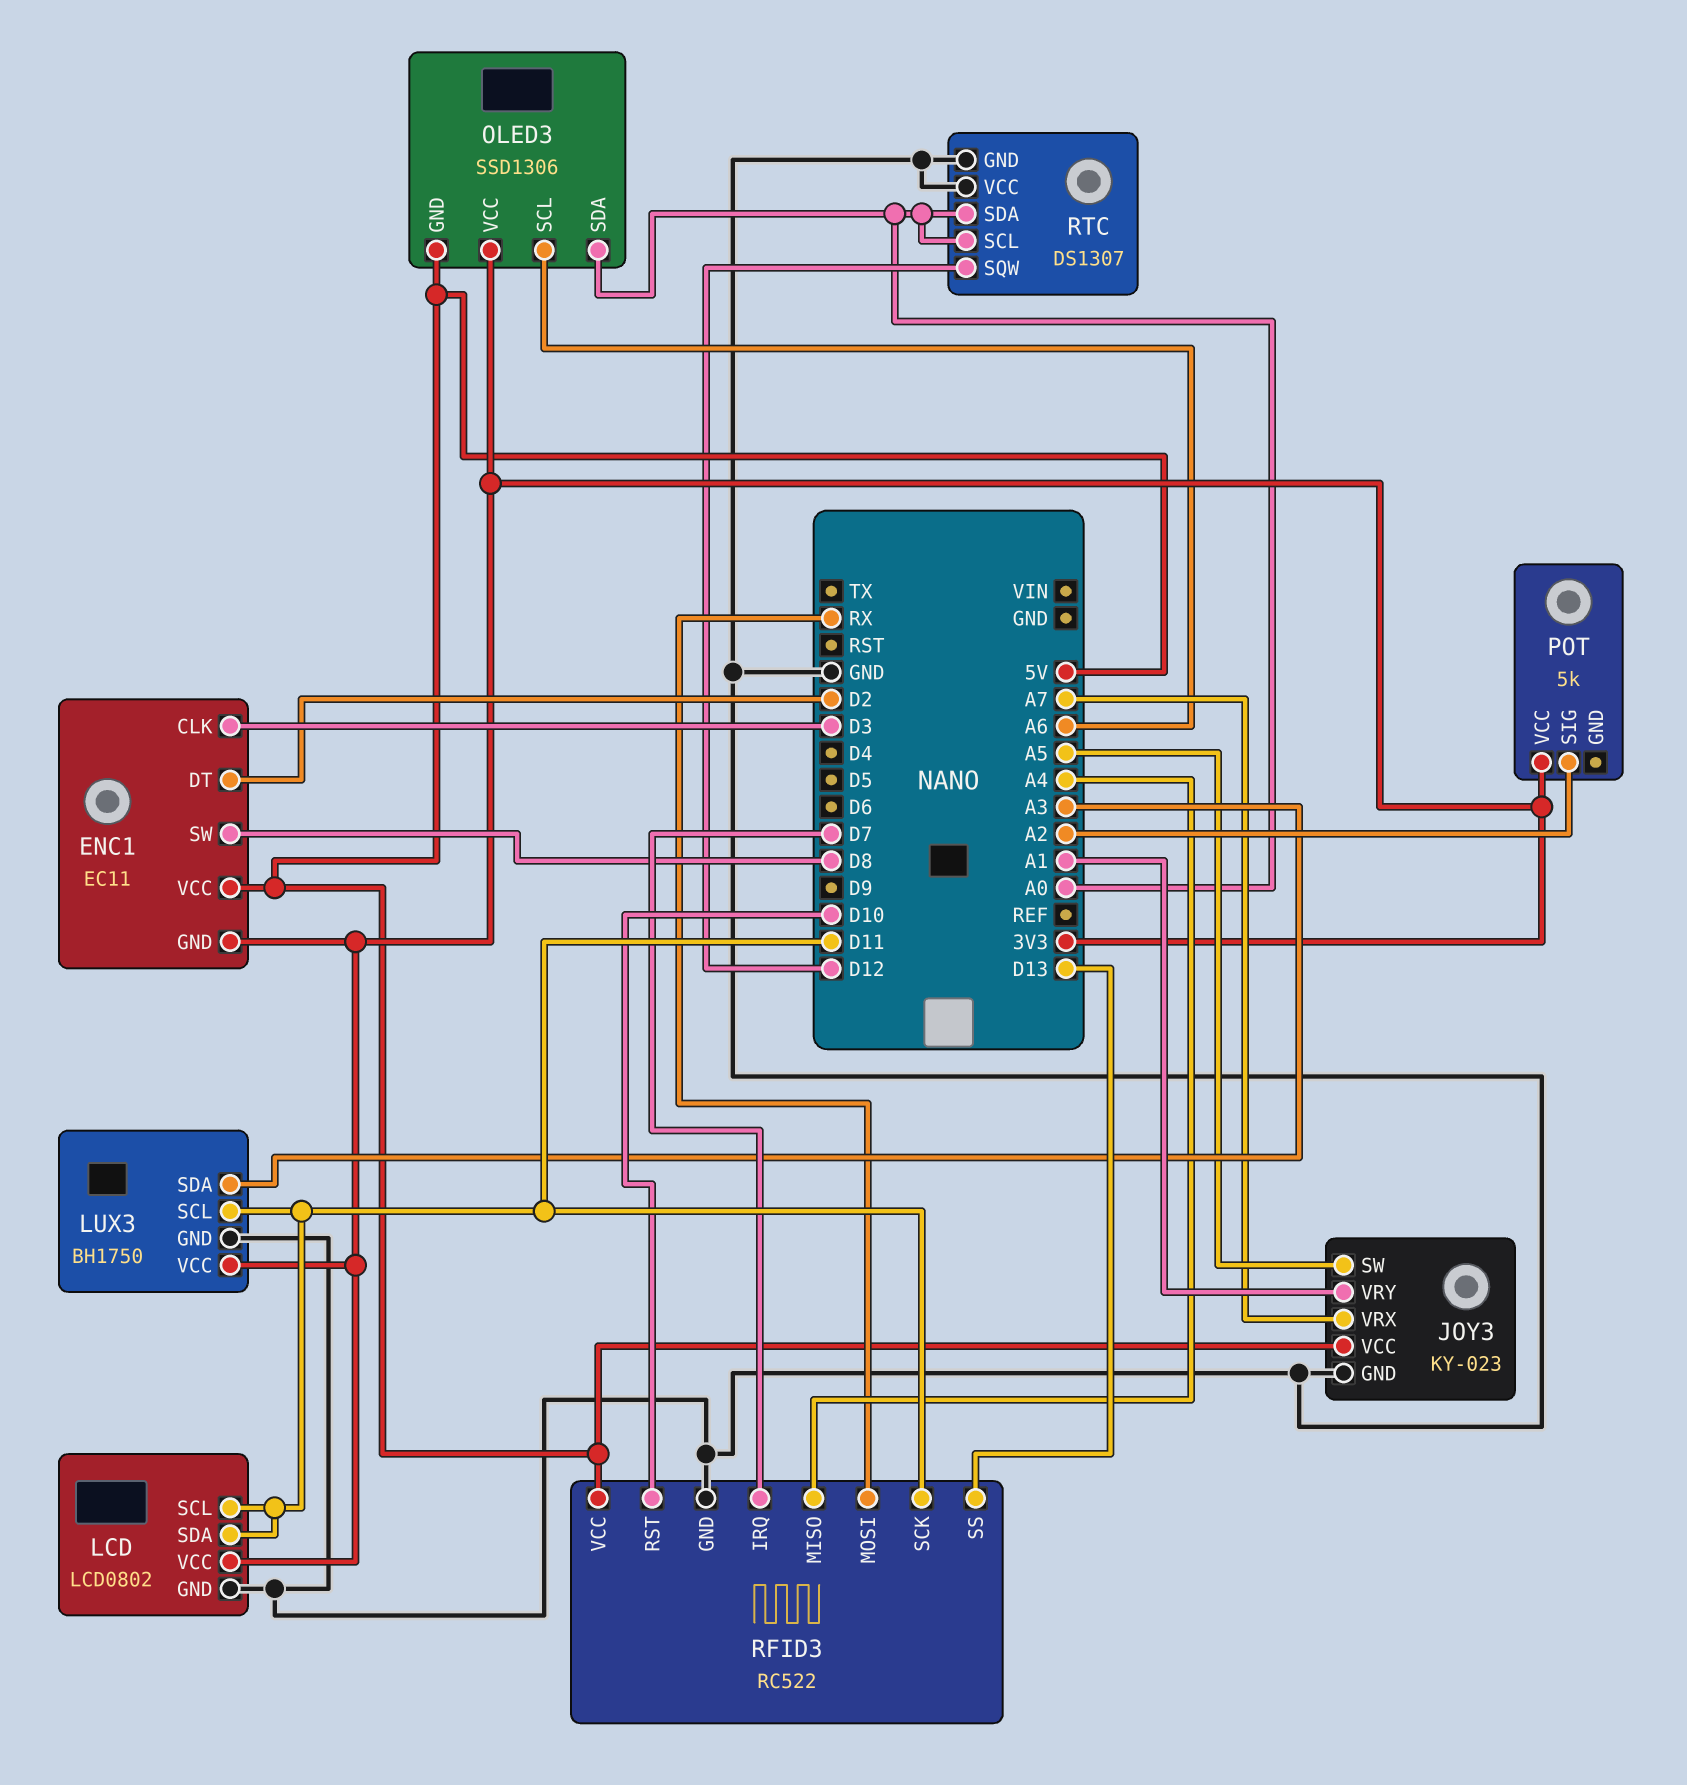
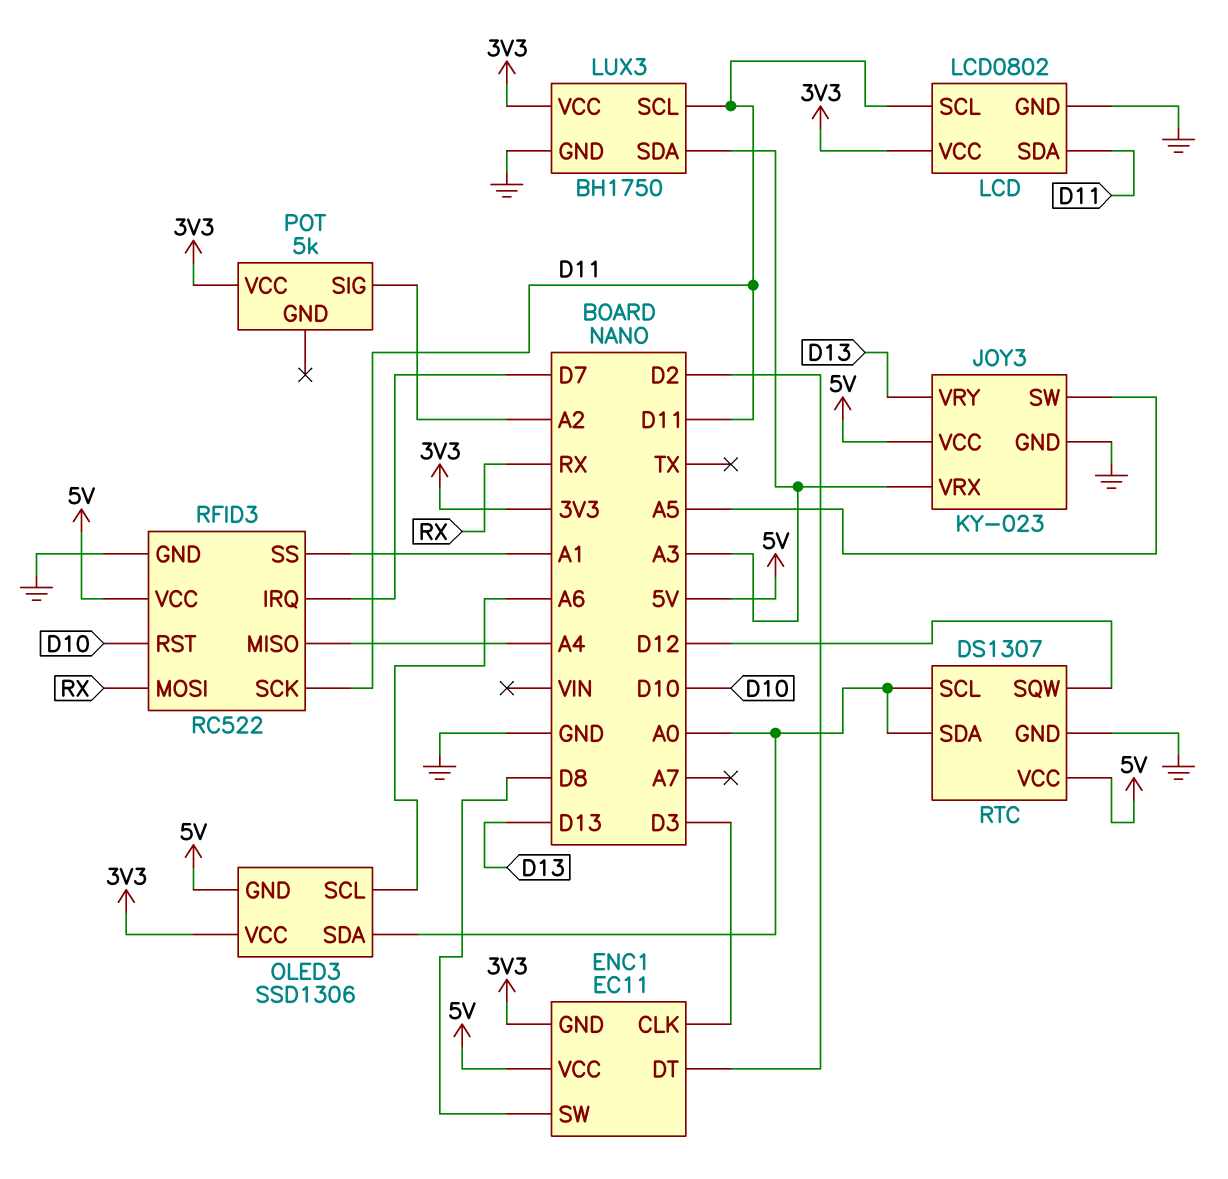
JOY3 pin VRX: A7 -> A3
JOY3 pin VRY: A1 -> D13
RFID3 pin SS: D13 -> A1
RTC pin VCC: GND -> 5V

